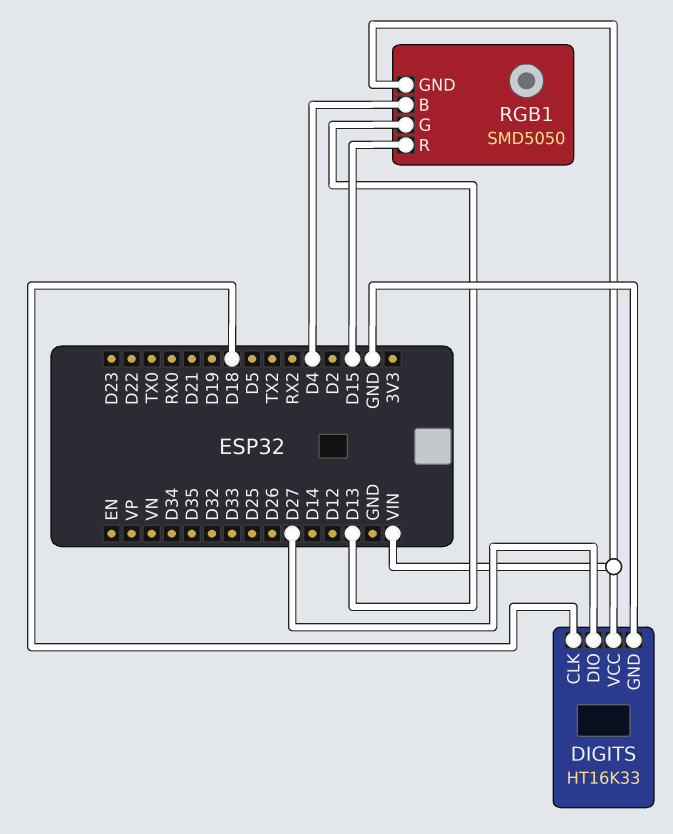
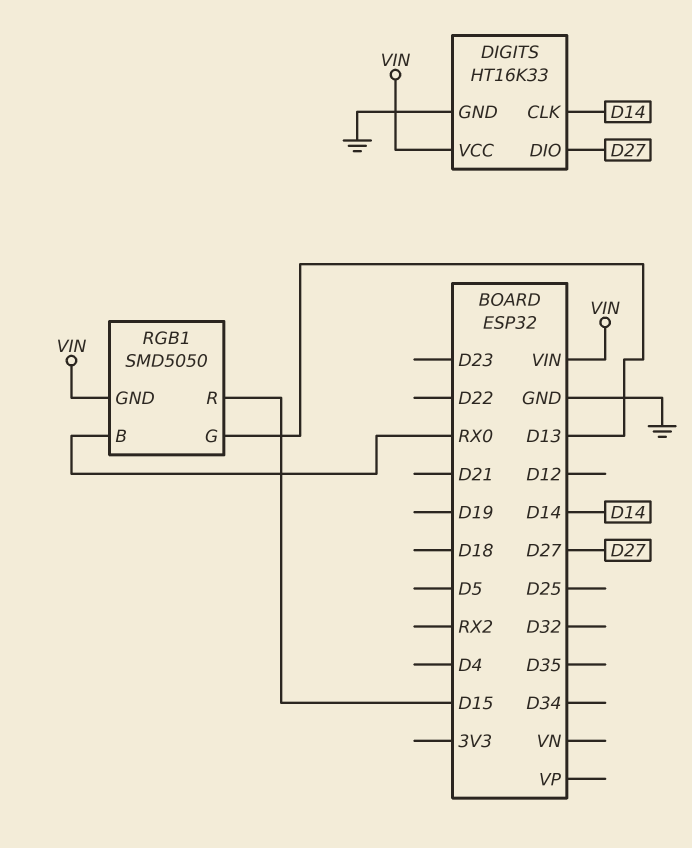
DIGITS pin CLK: D18 -> D14
RGB1 pin B: D4 -> RX0

